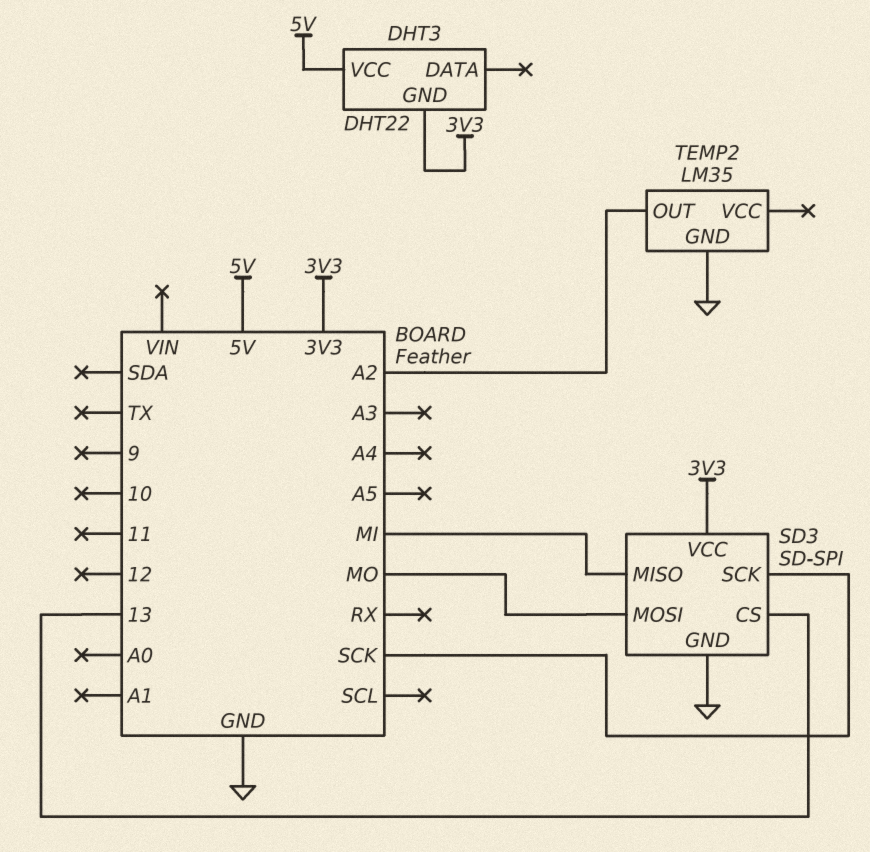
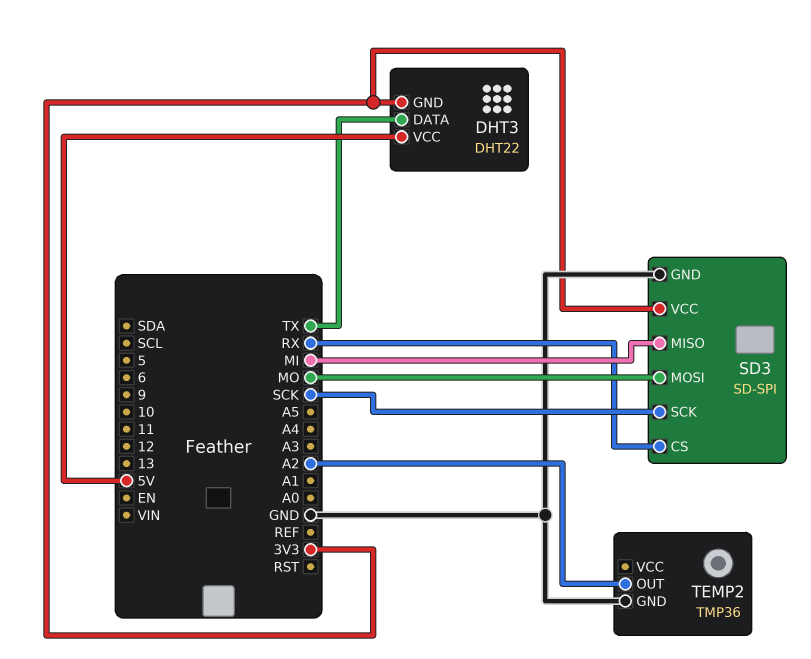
DHT3 pin DATA: none -> TX
SD3 pin CS: 13 -> RX
TEMP2: LM35 -> TMP36

